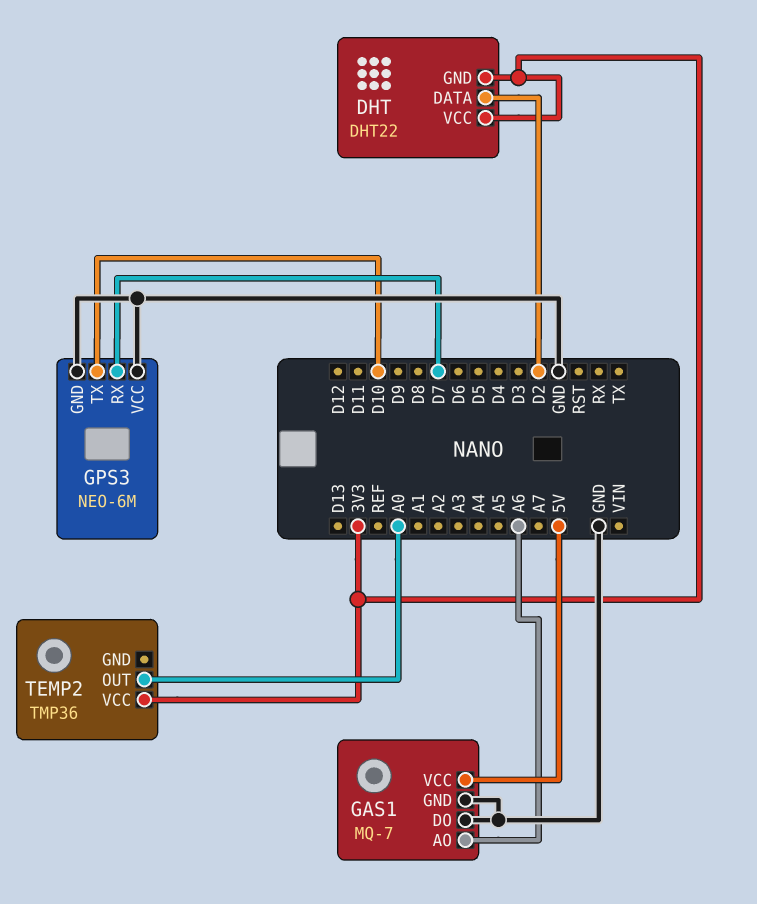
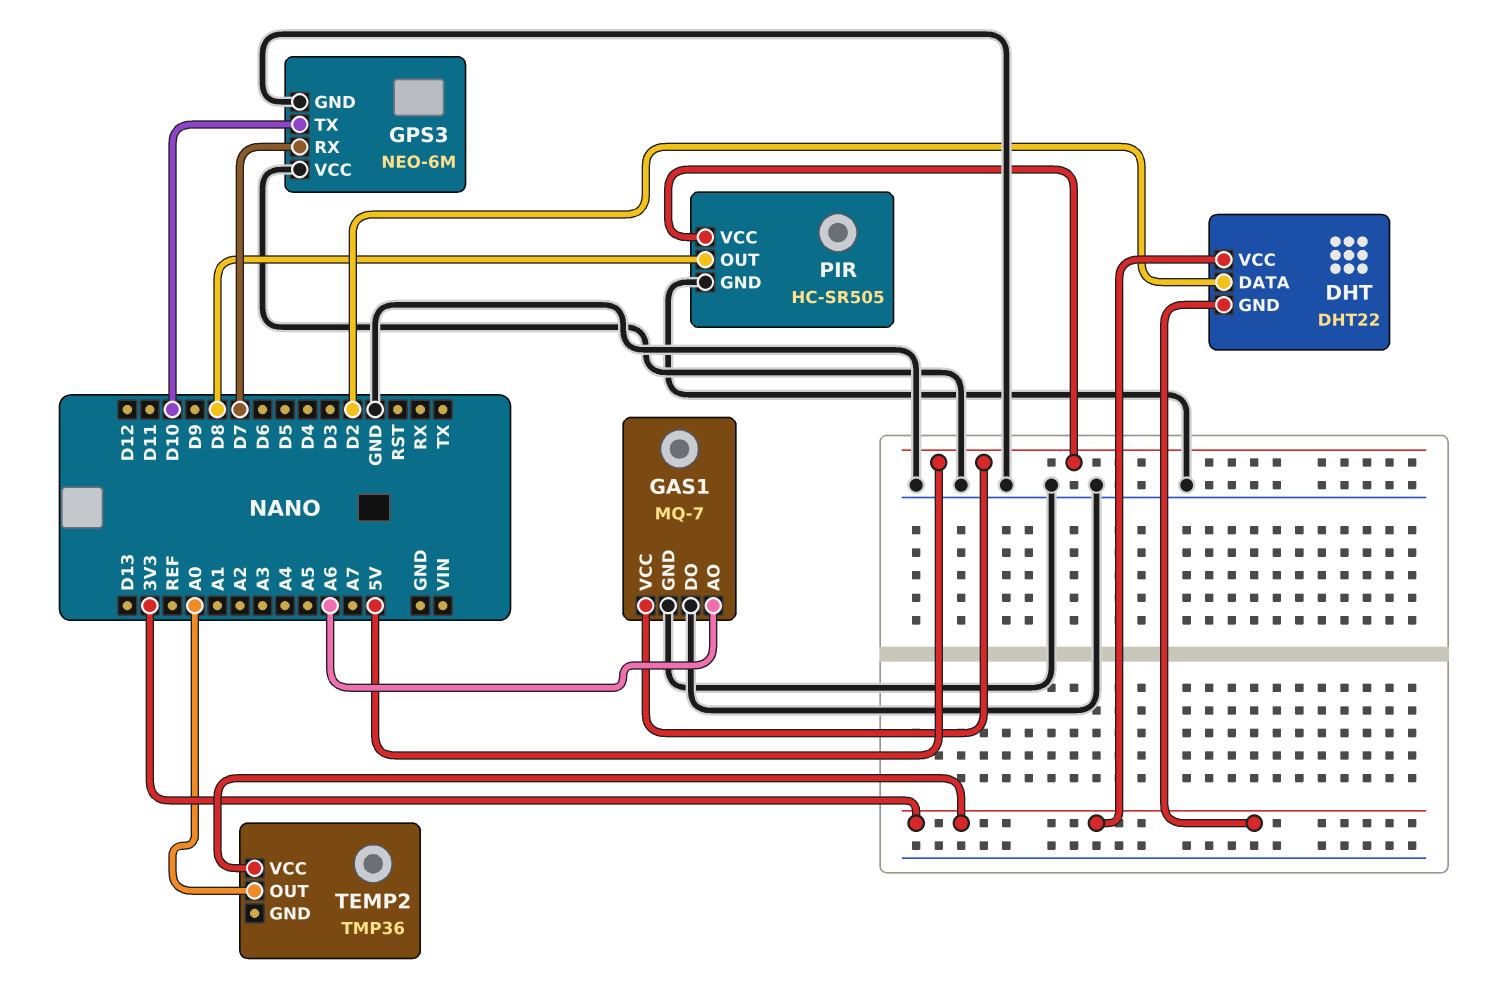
PIR: none -> HC-SR505
PIR pin GND: none -> GND
PIR pin OUT: none -> D8
PIR pin VCC: none -> 5V

